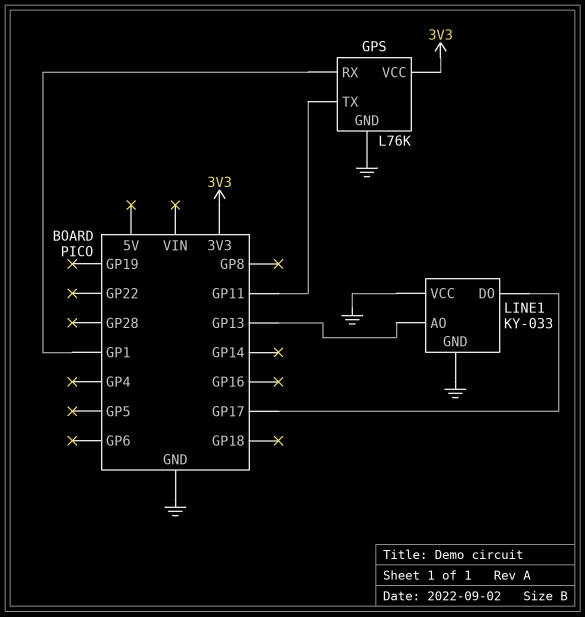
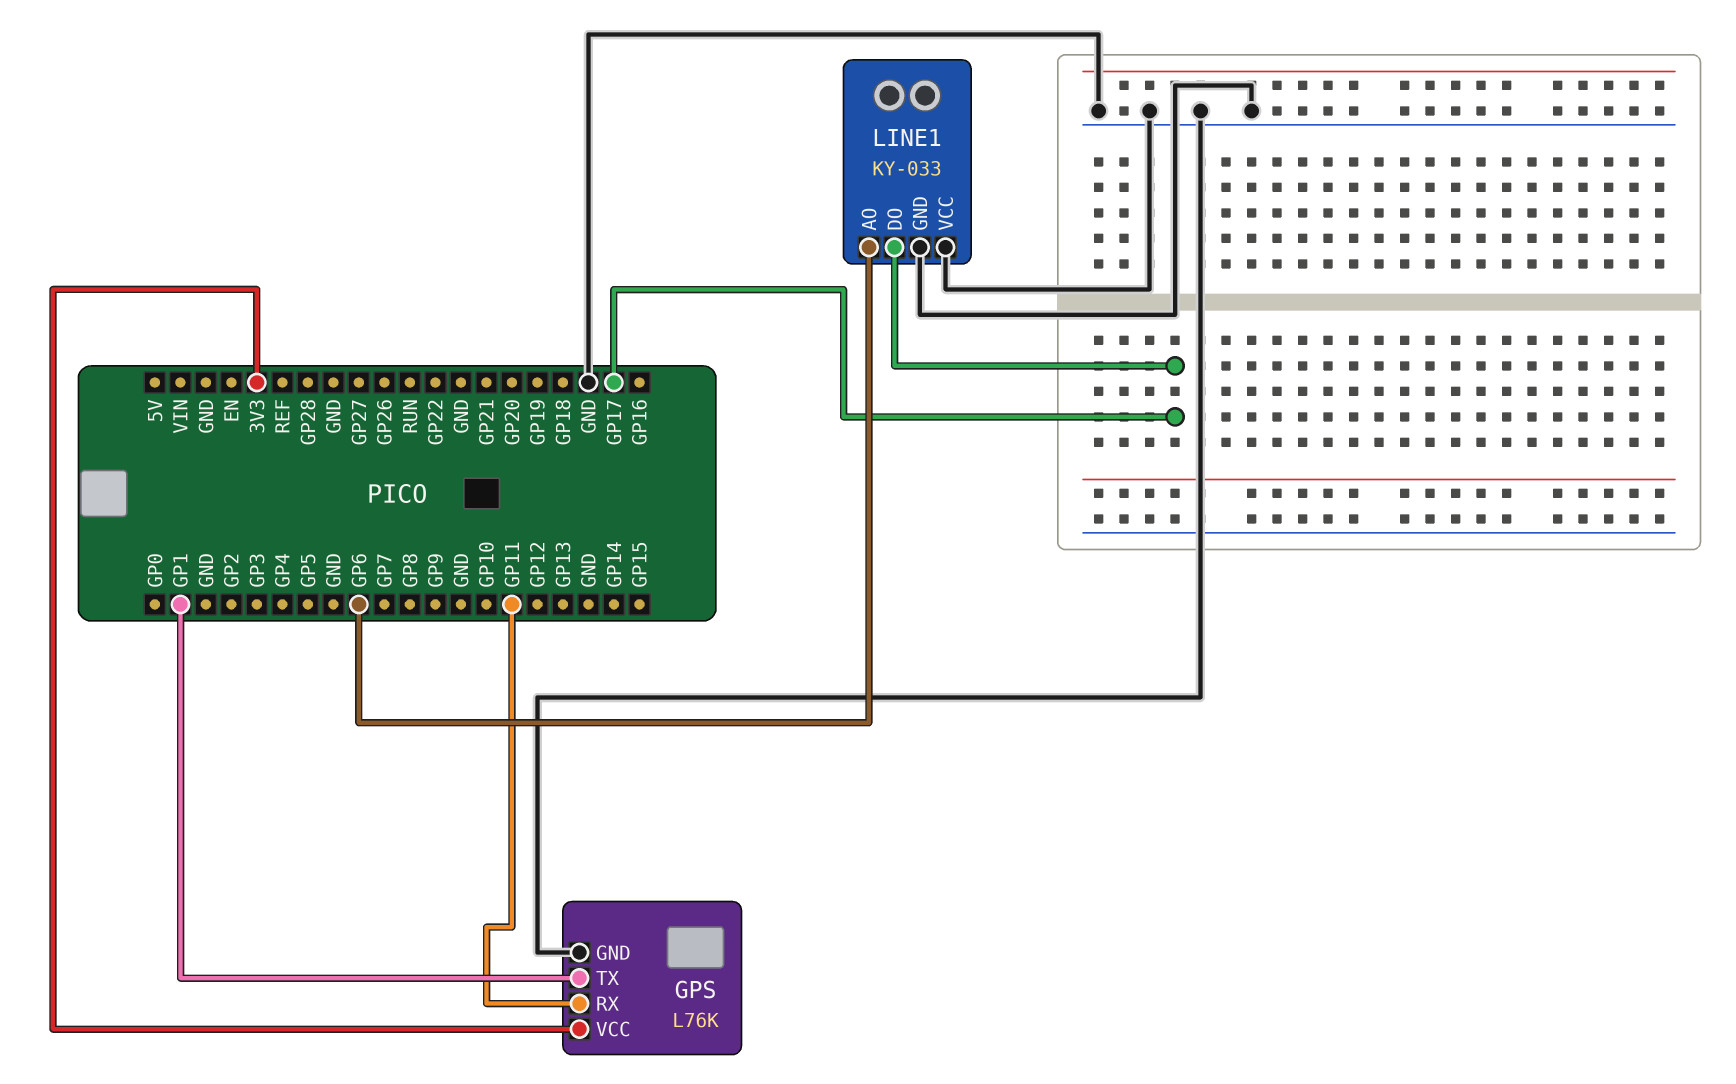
GPS pin RX: GP1 -> GP11
GPS pin TX: GP11 -> GP1
LINE1 pin AO: GP13 -> GP6

